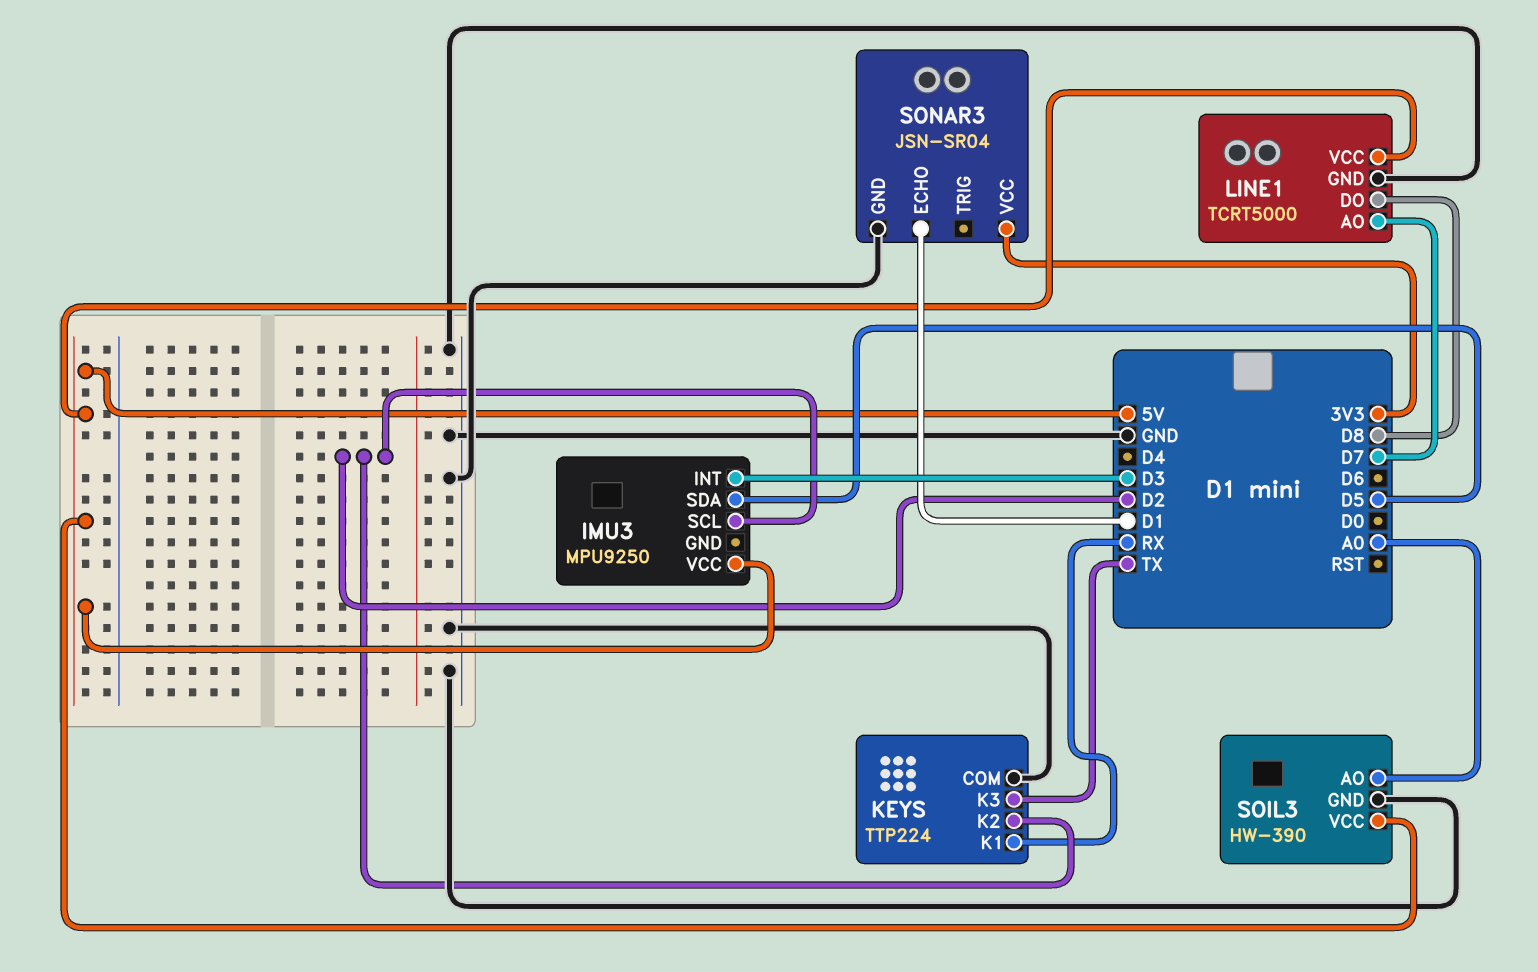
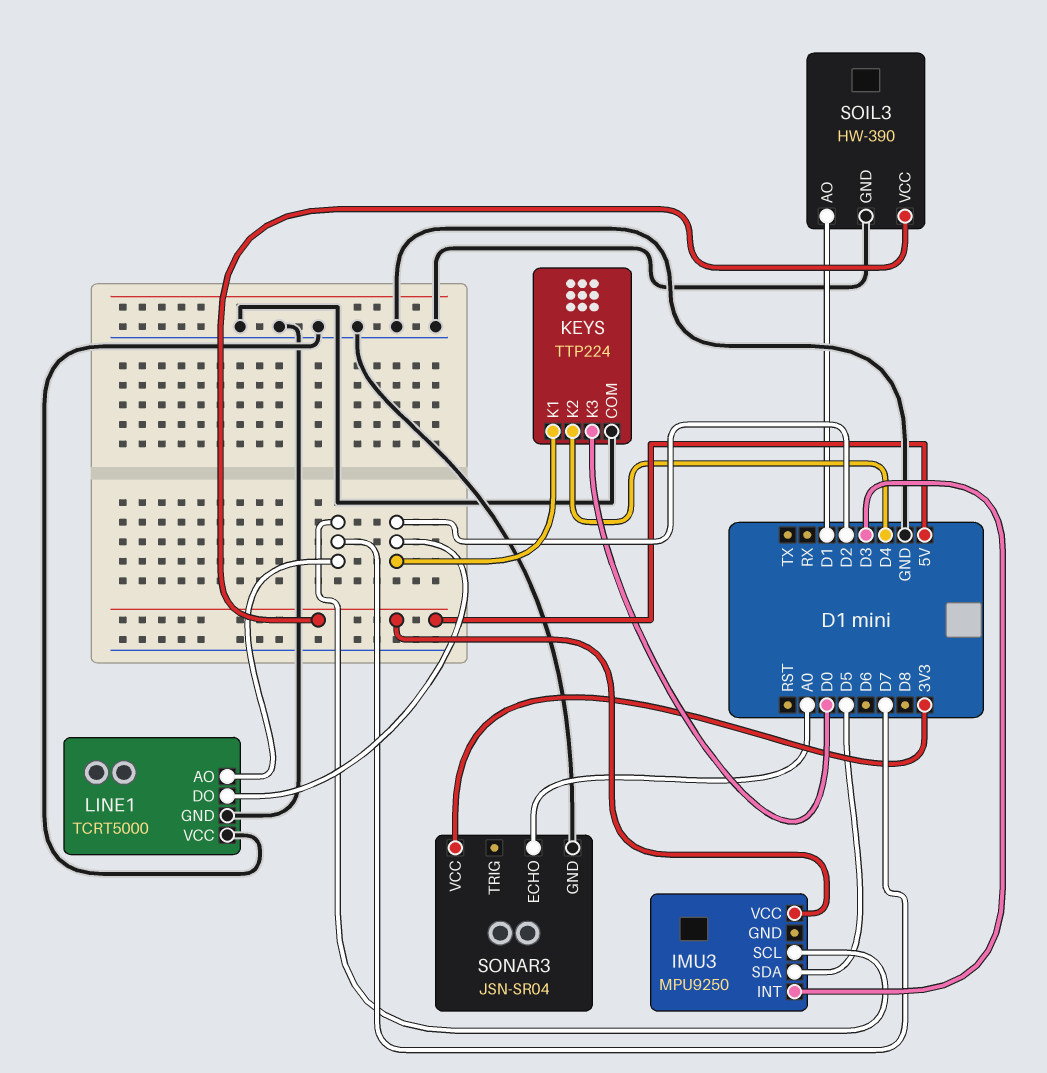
IMU3 pin SCL: D2 -> D7
KEYS pin K1: RX -> D2
KEYS pin K2: D2 -> D4
KEYS pin K3: TX -> D0
LINE1 pin DO: D8 -> D2
LINE1 pin VCC: 5V -> GND
SOIL3 pin AO: A0 -> D1
SONAR3 pin ECHO: D1 -> A0

